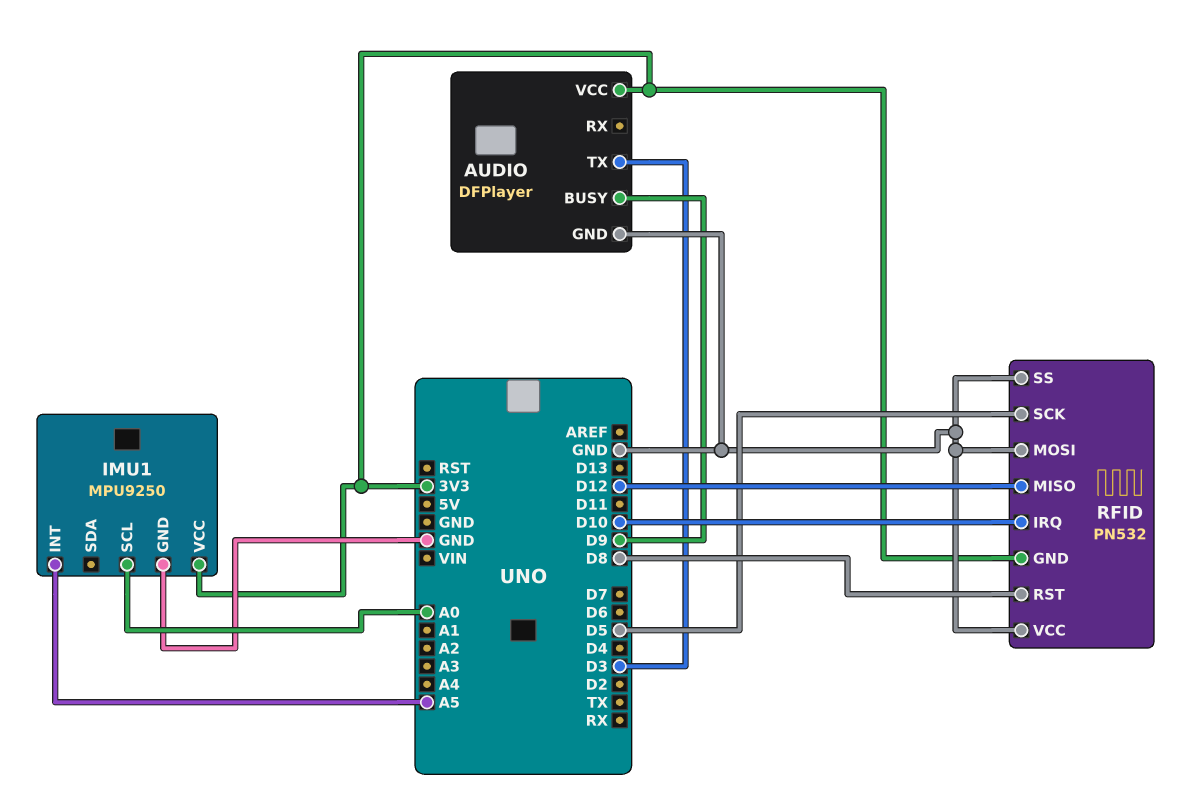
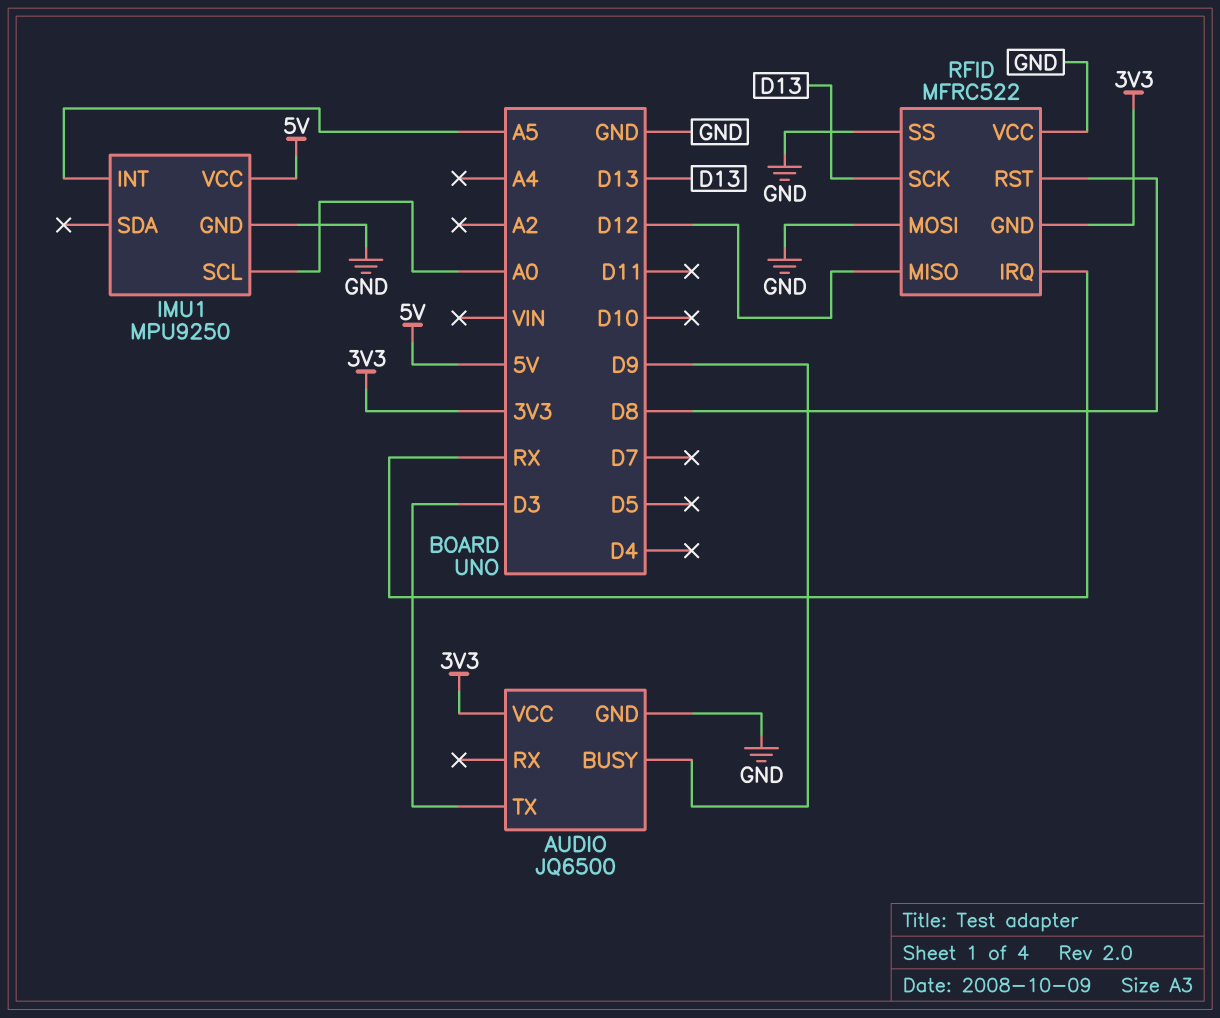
AUDIO: DFPlayer -> JQ6500
IMU1 pin VCC: 3V3 -> 5V
RFID: PN532 -> MFRC522
RFID pin IRQ: D10 -> RX
RFID pin SCK: D5 -> D13

